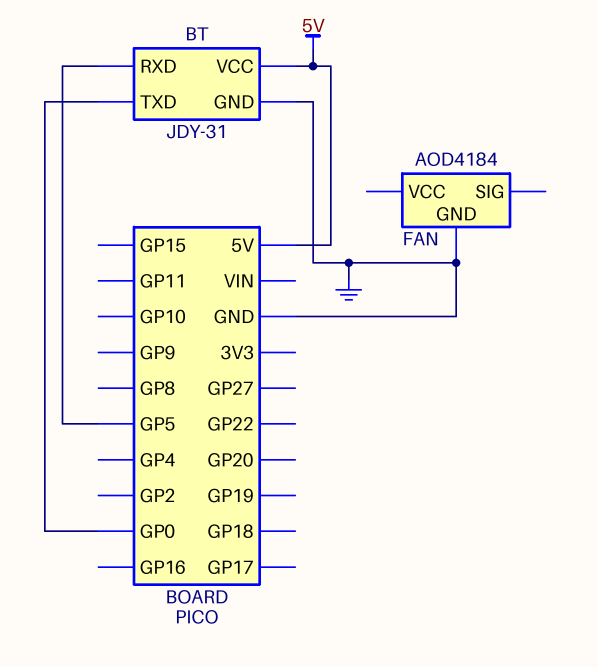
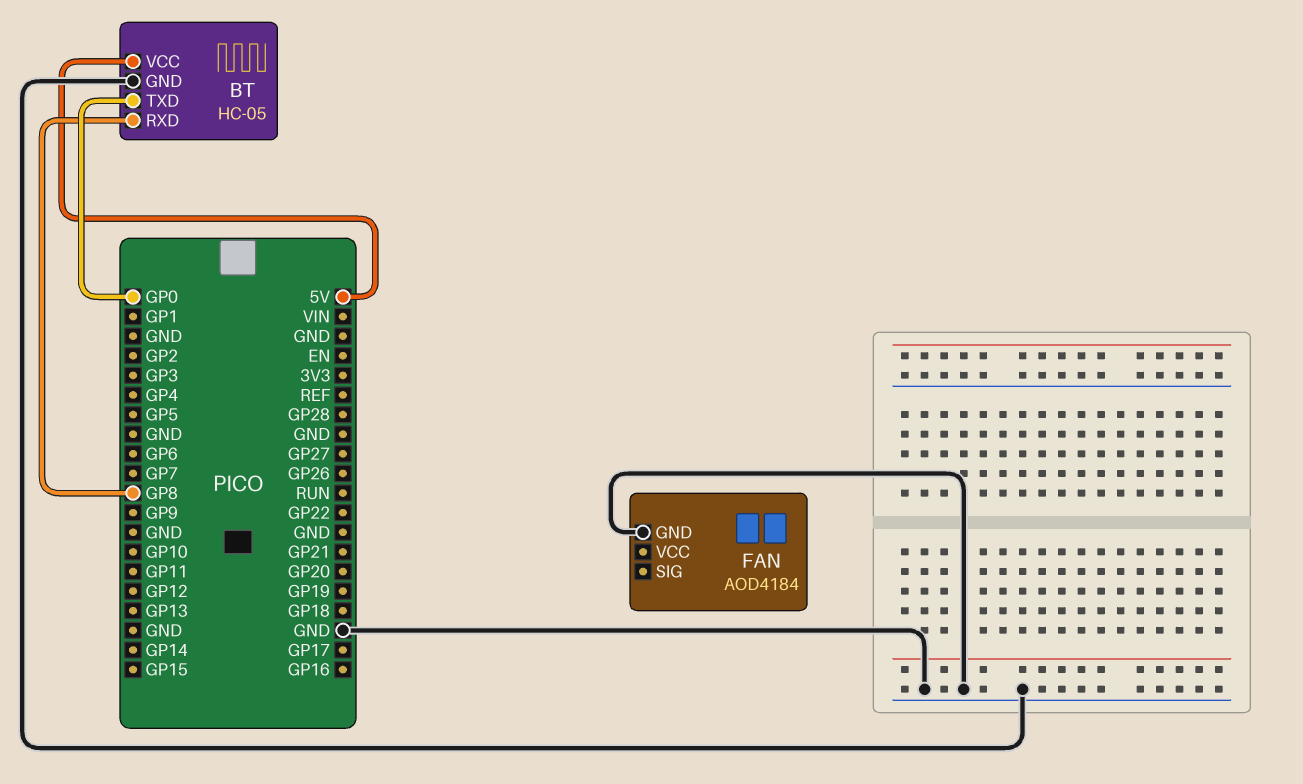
BT: JDY-31 -> HC-05
BT pin RXD: GP5 -> GP8

